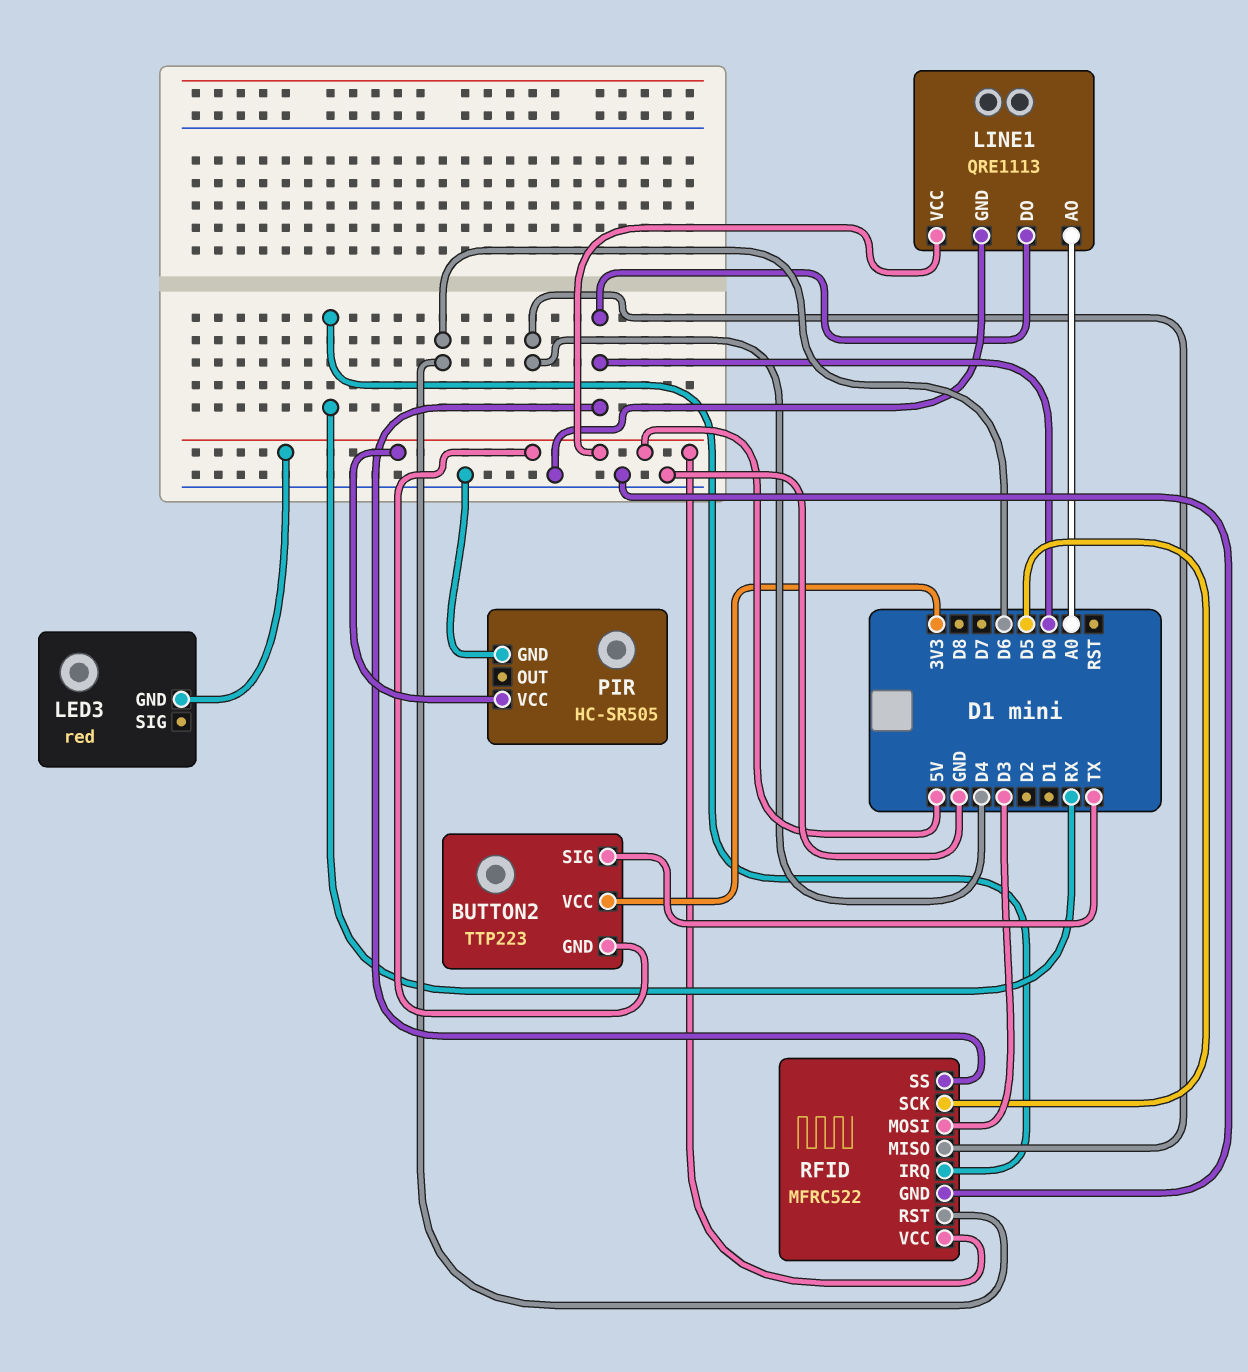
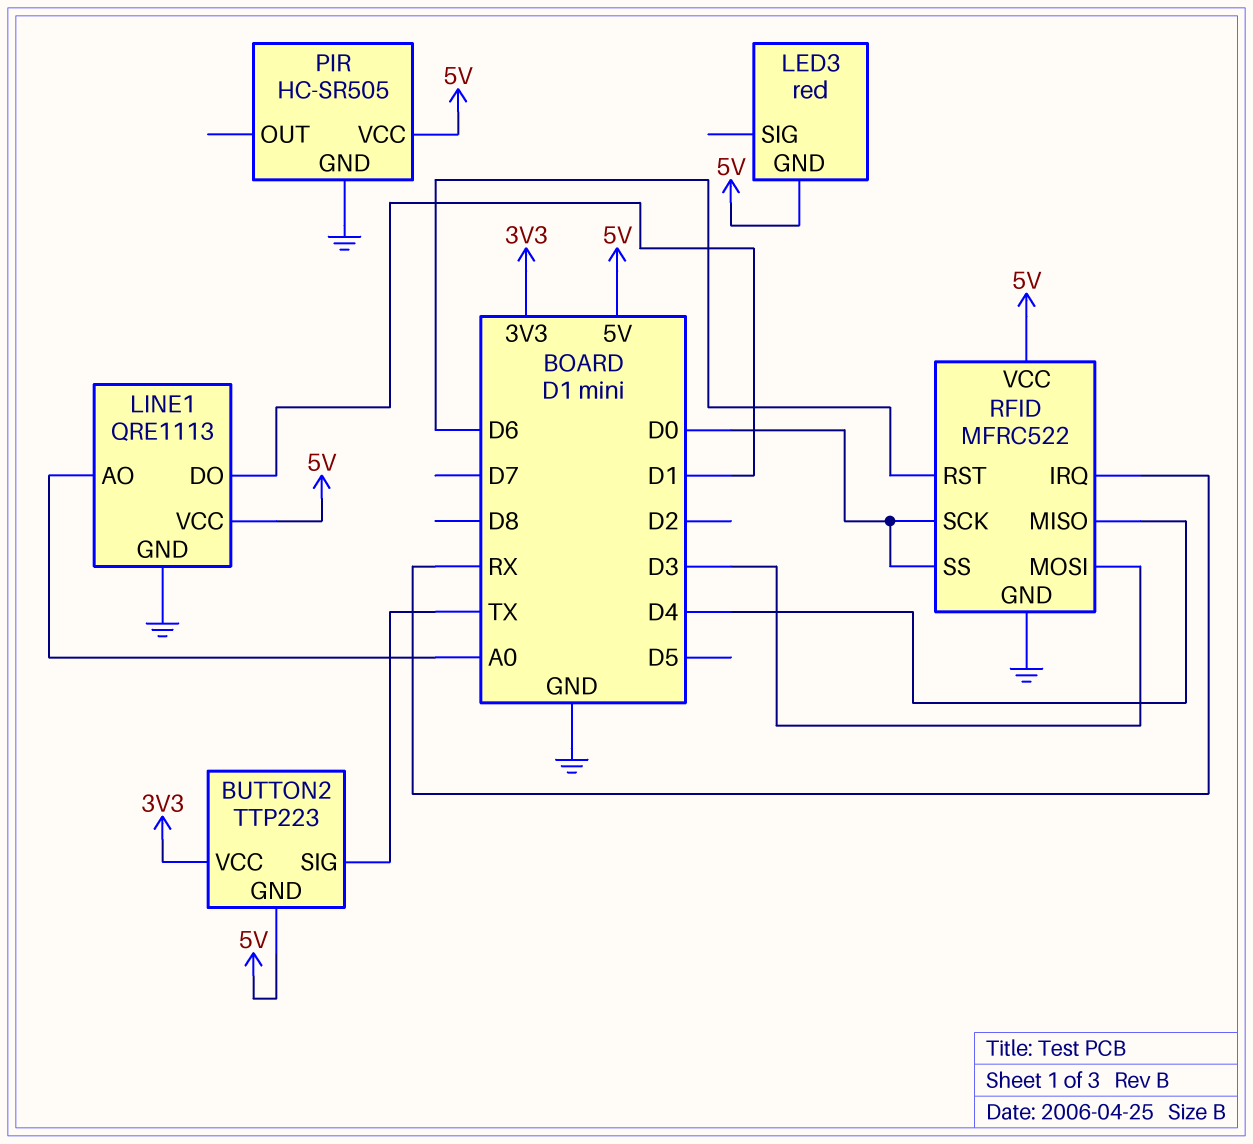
LINE1 pin DO: D0 -> D1
RFID pin SCK: D5 -> D0

